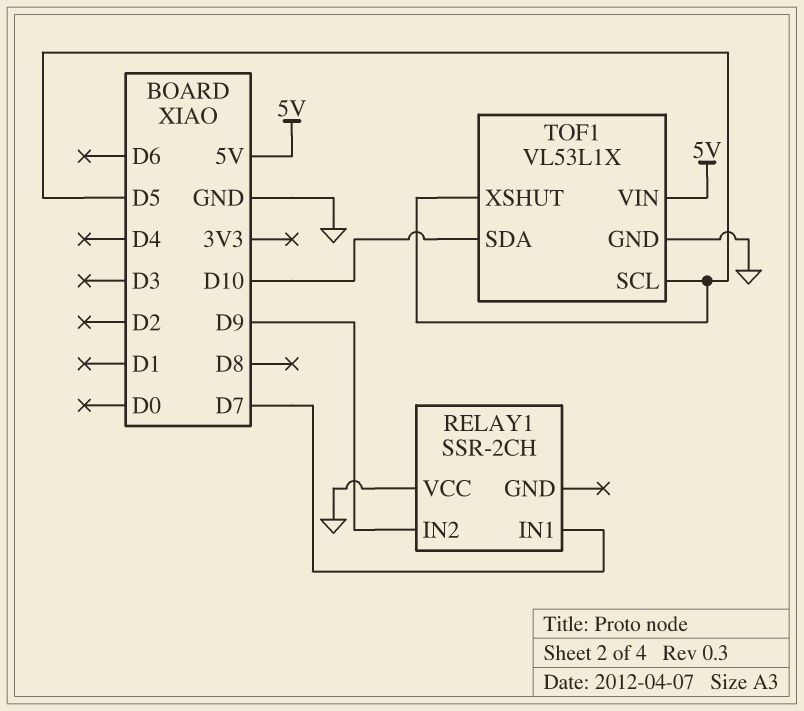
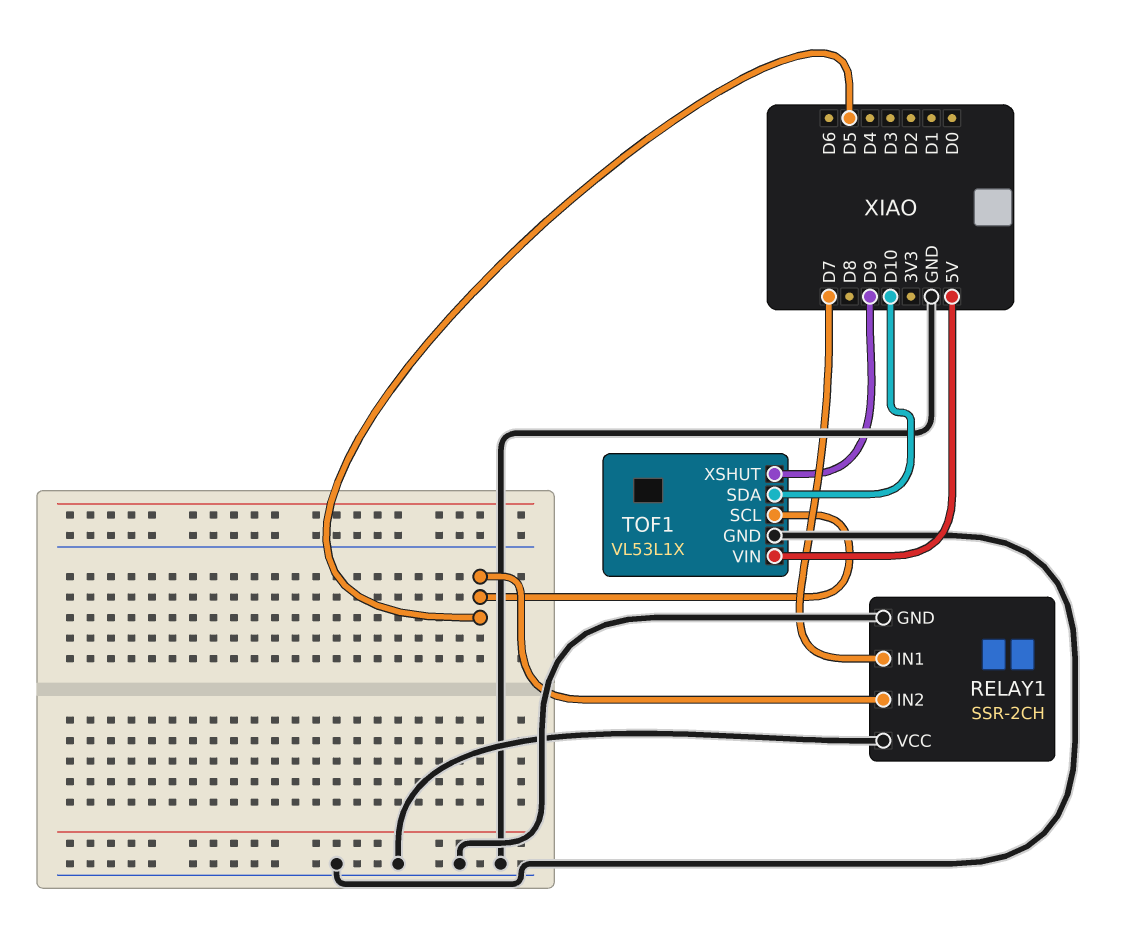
RELAY1 pin GND: none -> GND
RELAY1 pin IN2: D9 -> D5
TOF1 pin XSHUT: D5 -> D9

